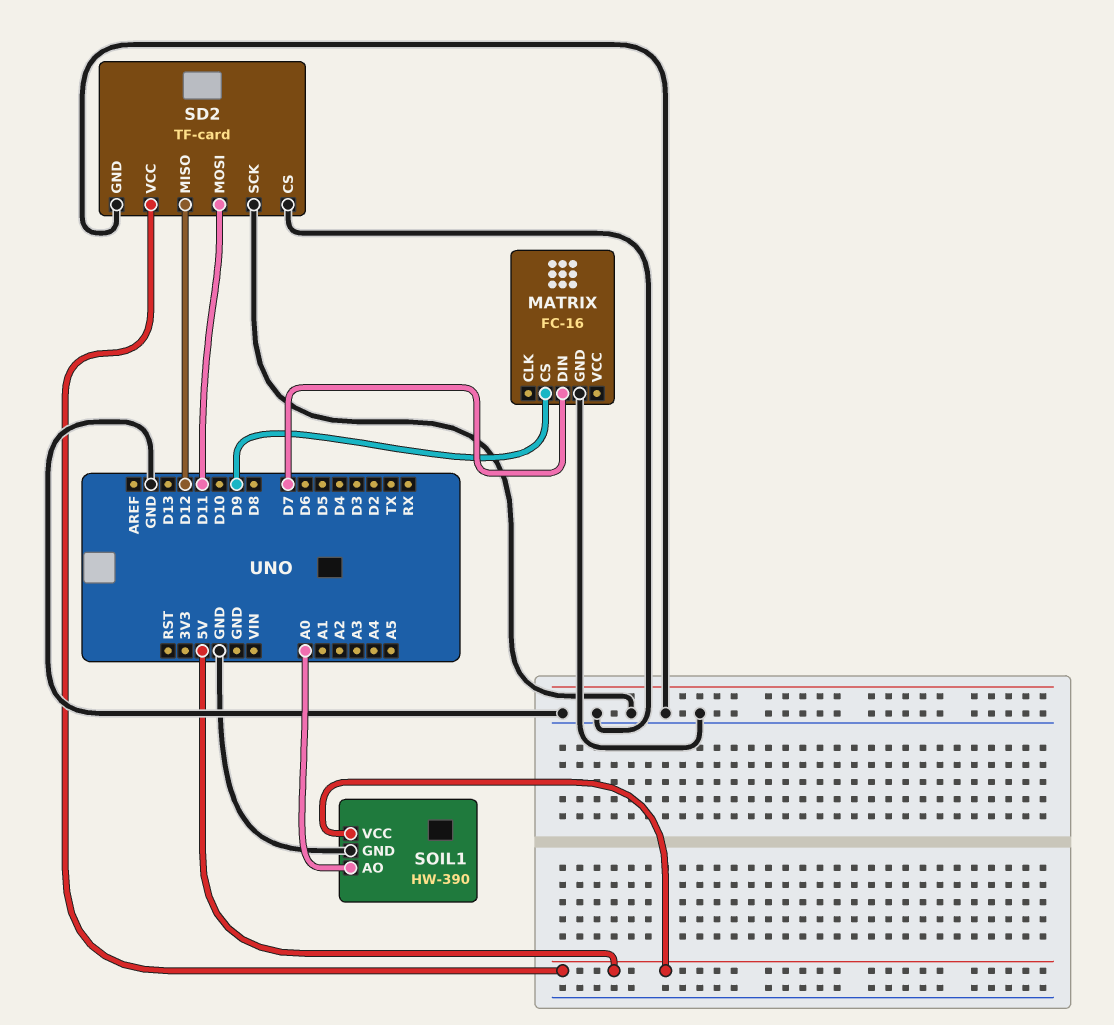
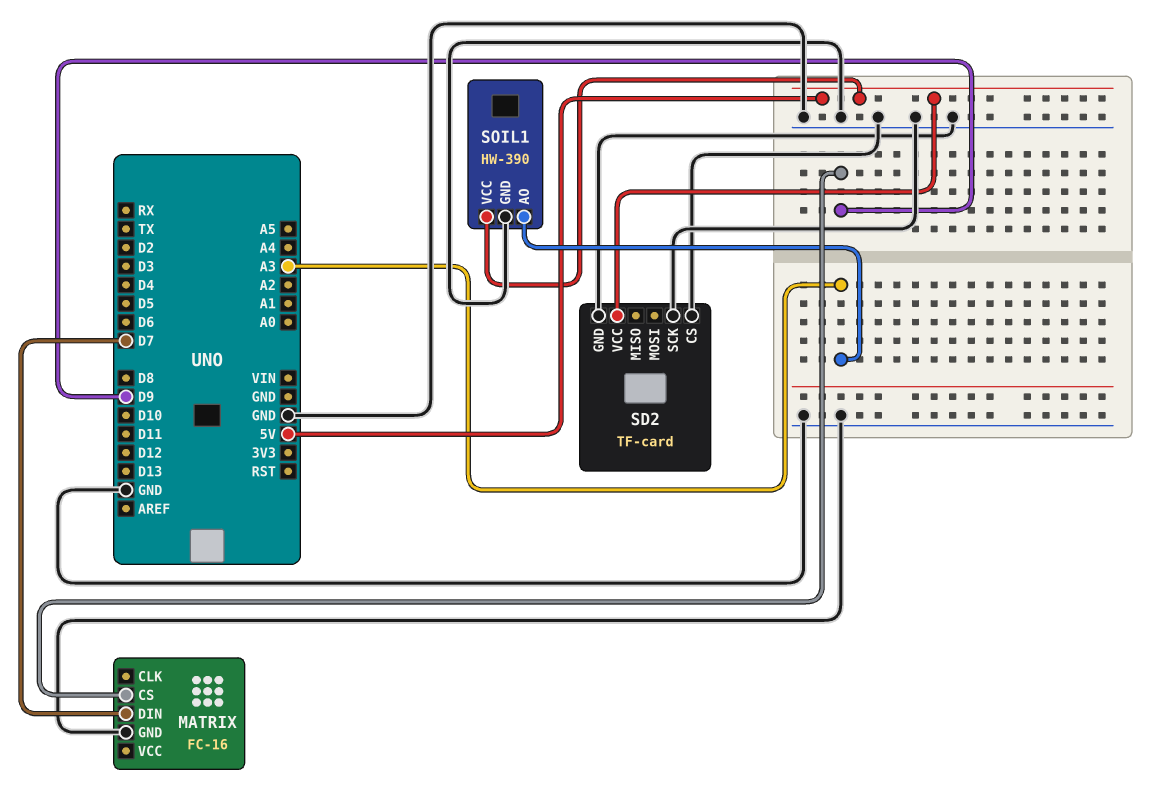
SD2 pin MISO: D12 -> none
SD2 pin MOSI: D11 -> none
SOIL1 pin AO: A0 -> A3

